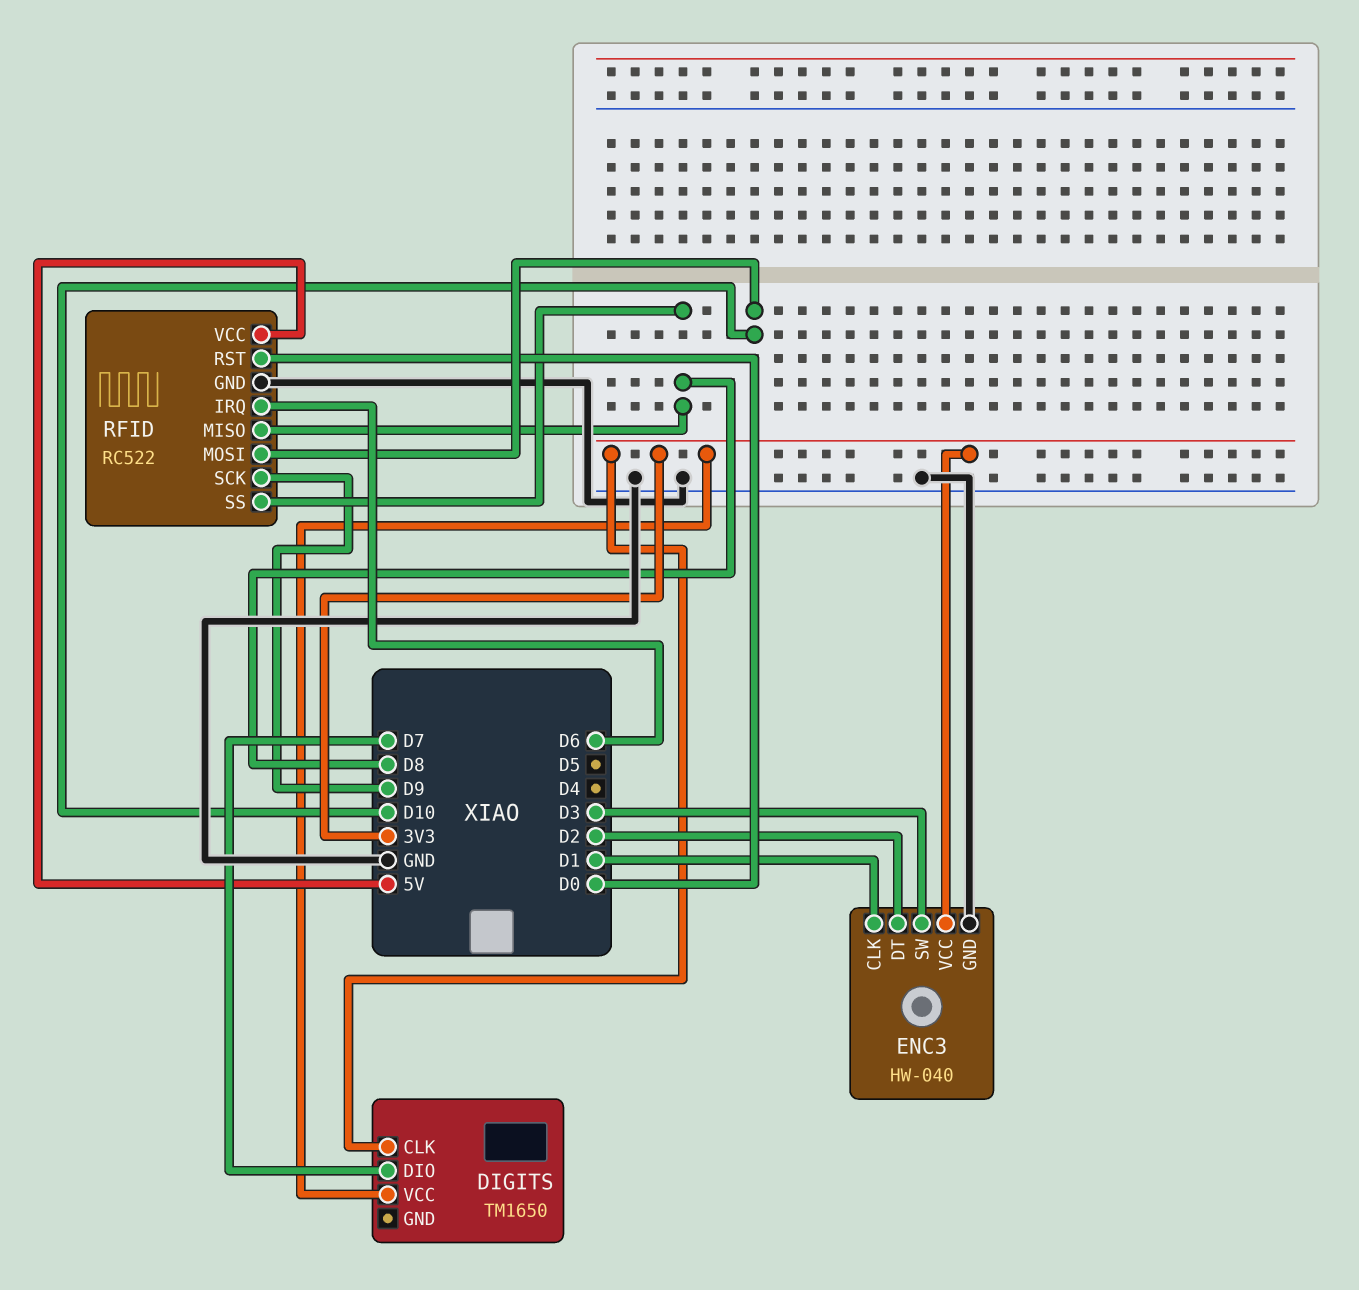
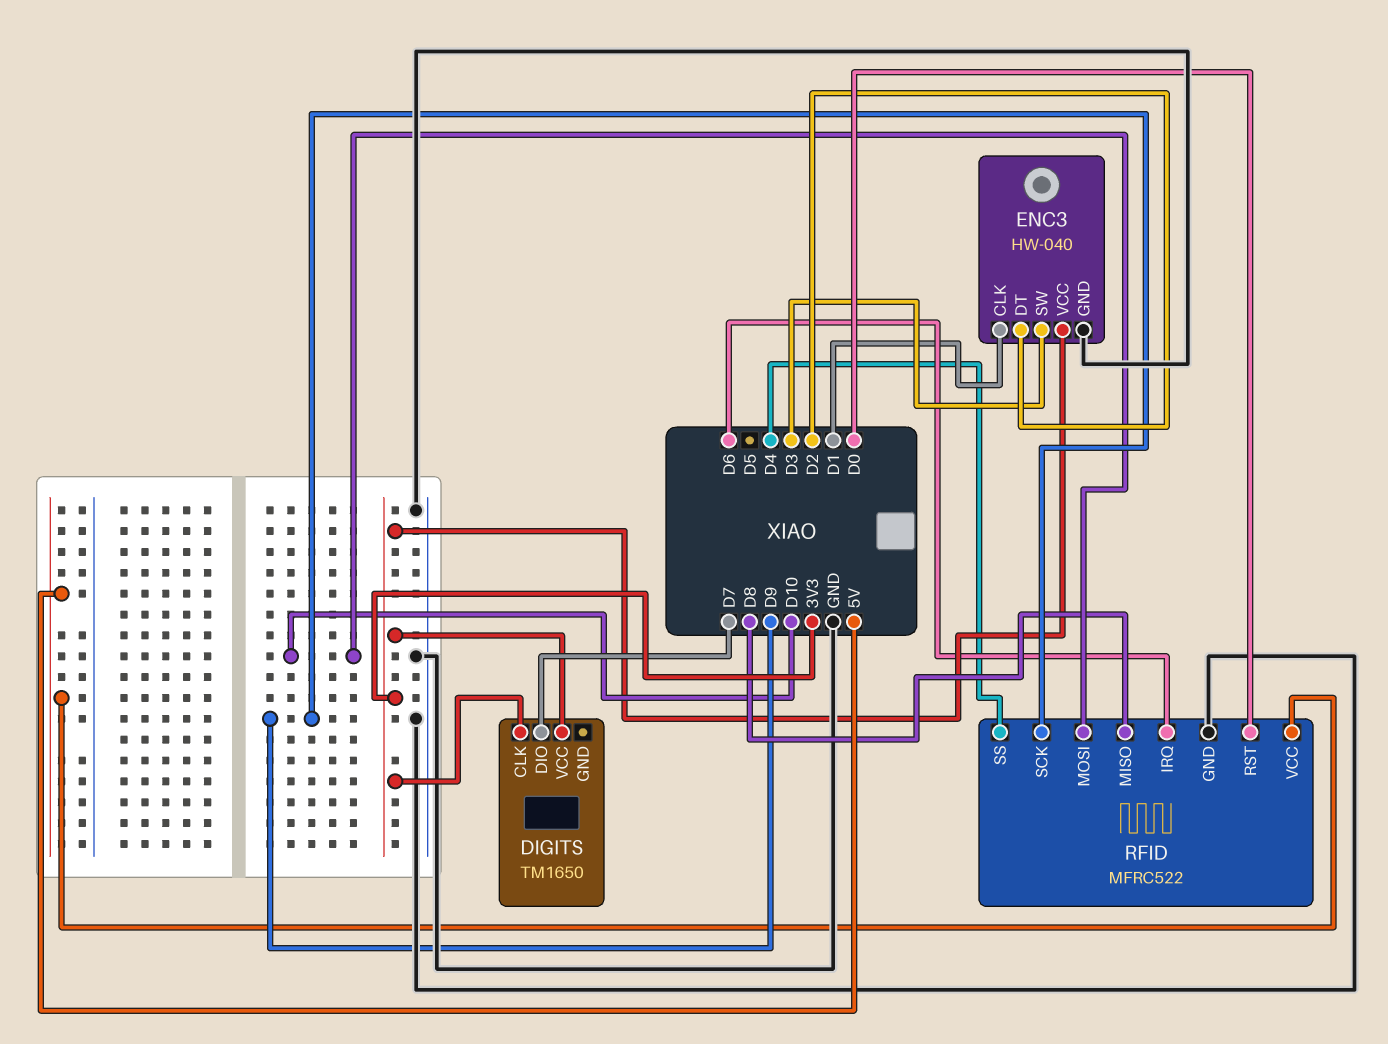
RFID: RC522 -> MFRC522
RFID pin SS: D8 -> D4

